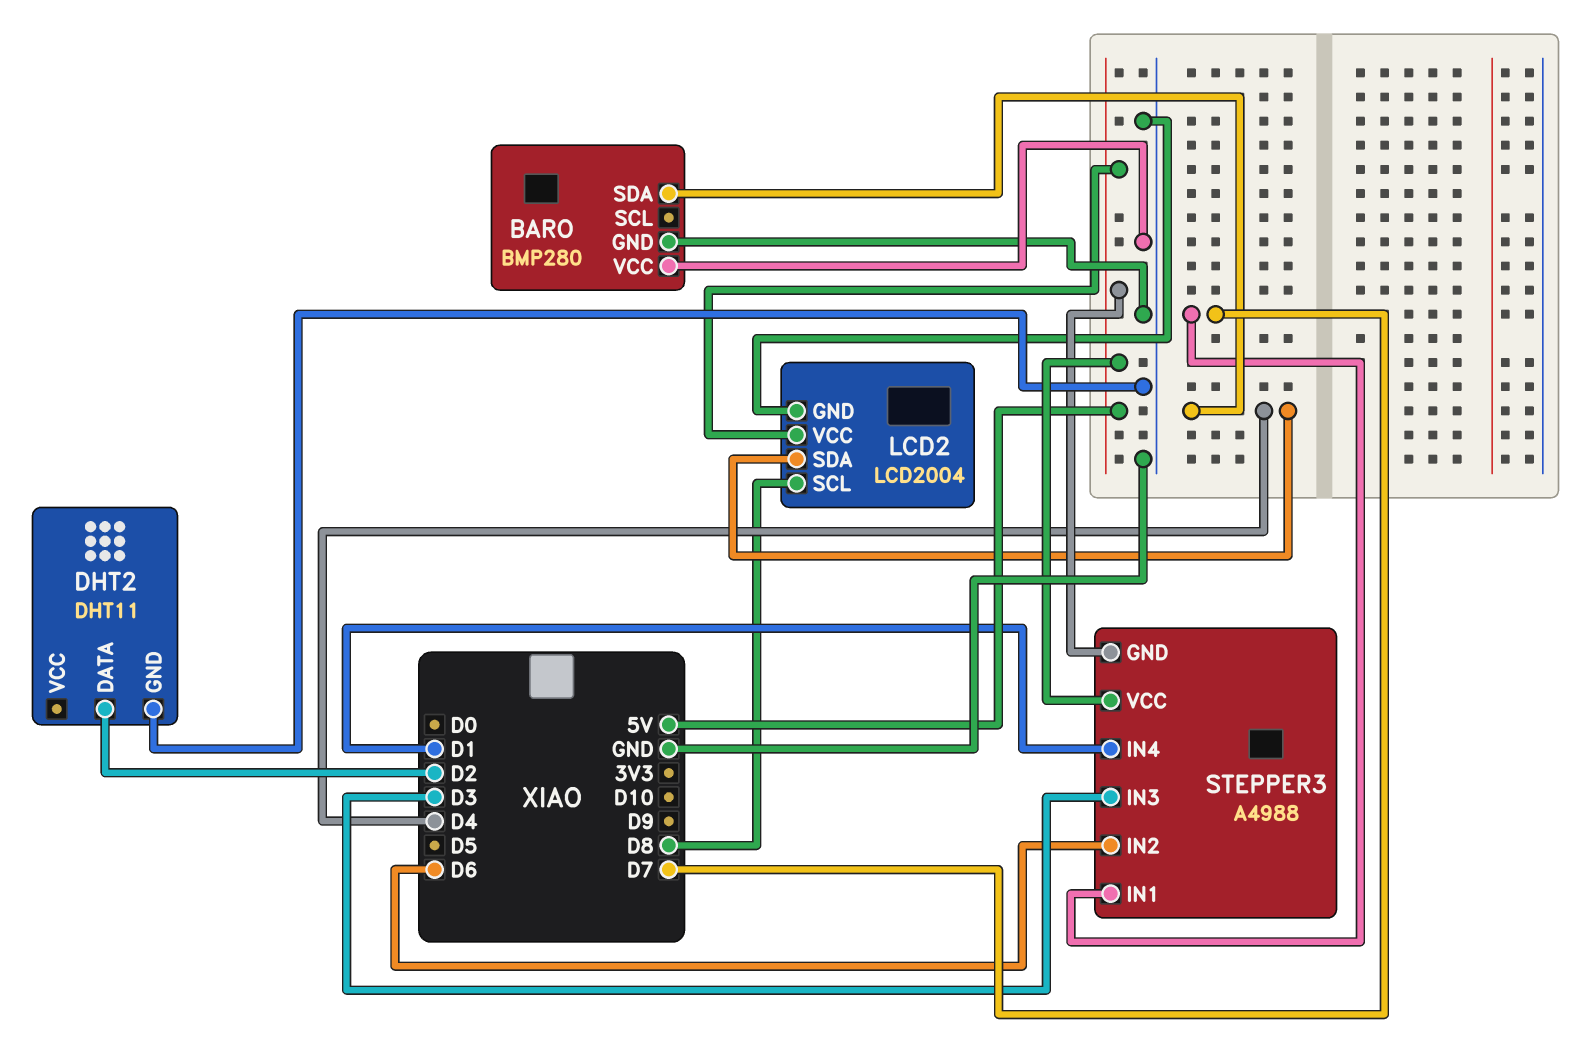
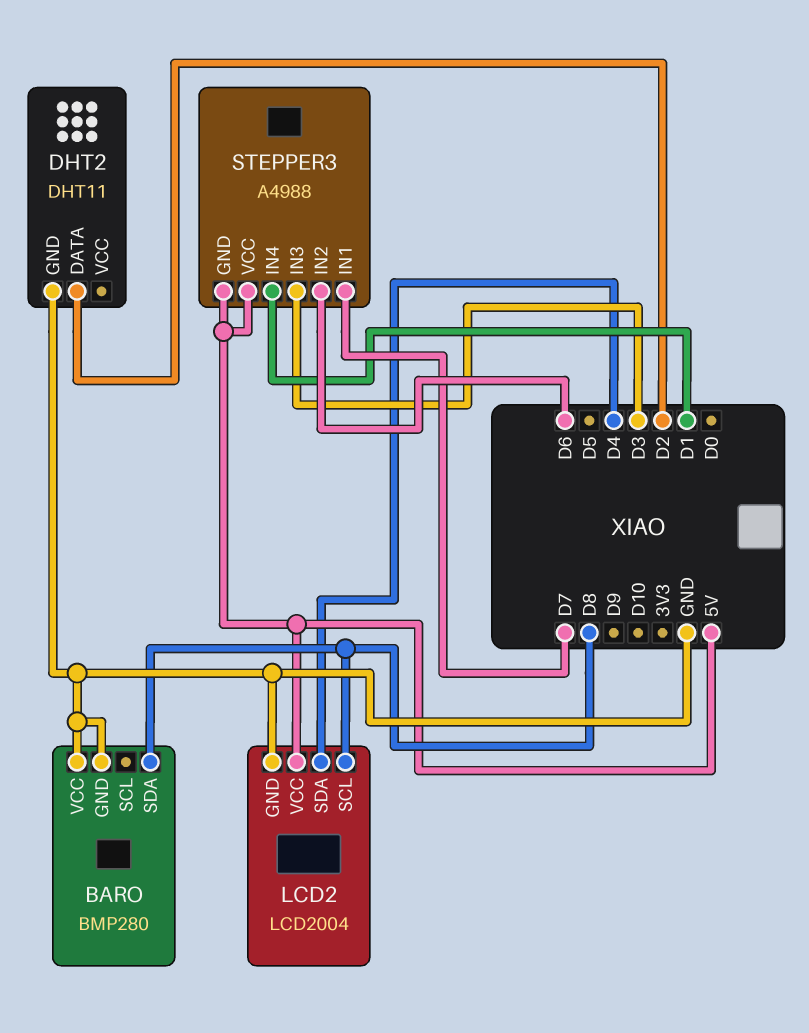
BARO pin SDA: D4 -> D8

